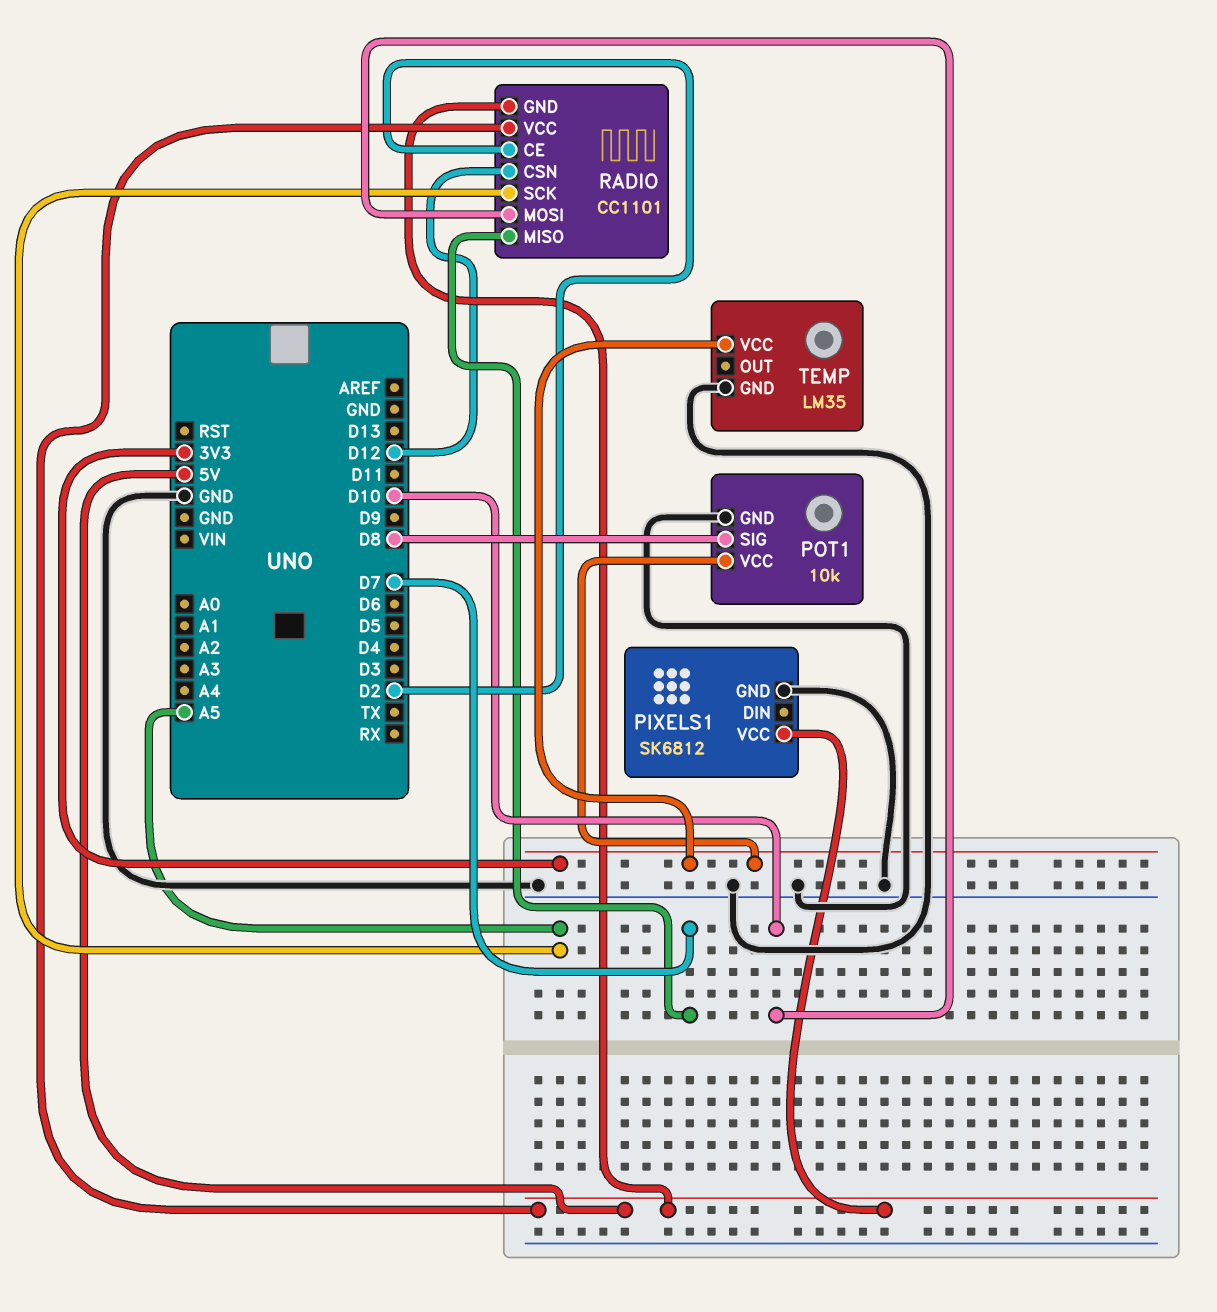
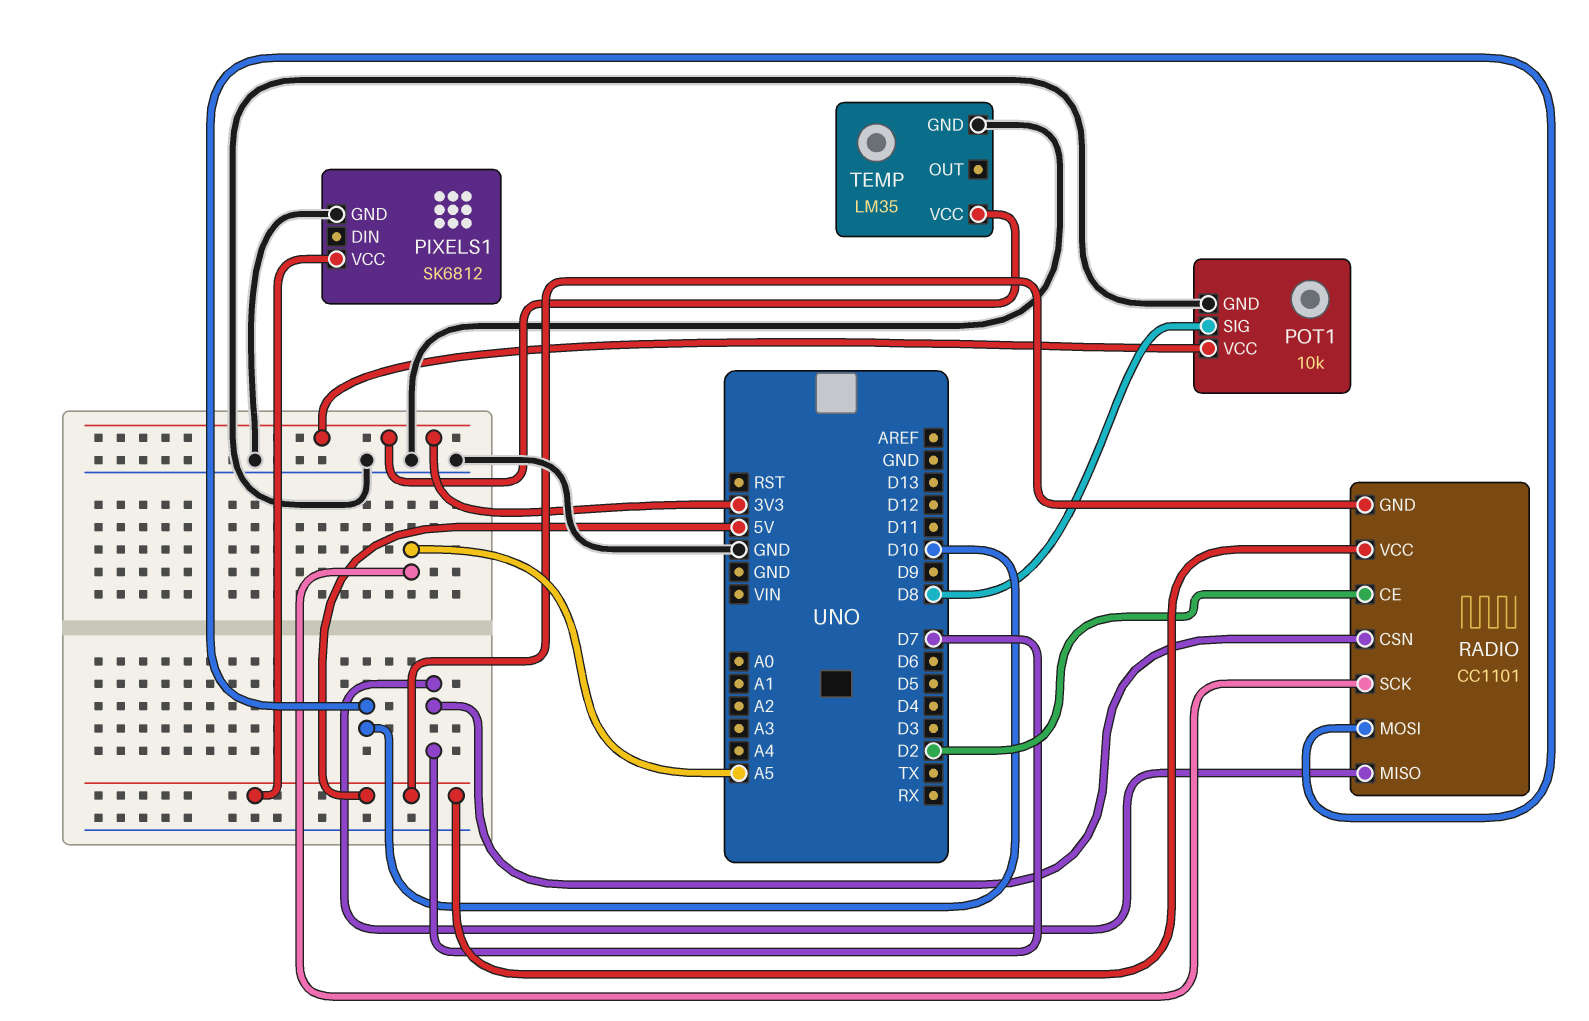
RADIO pin CSN: D12 -> D7

